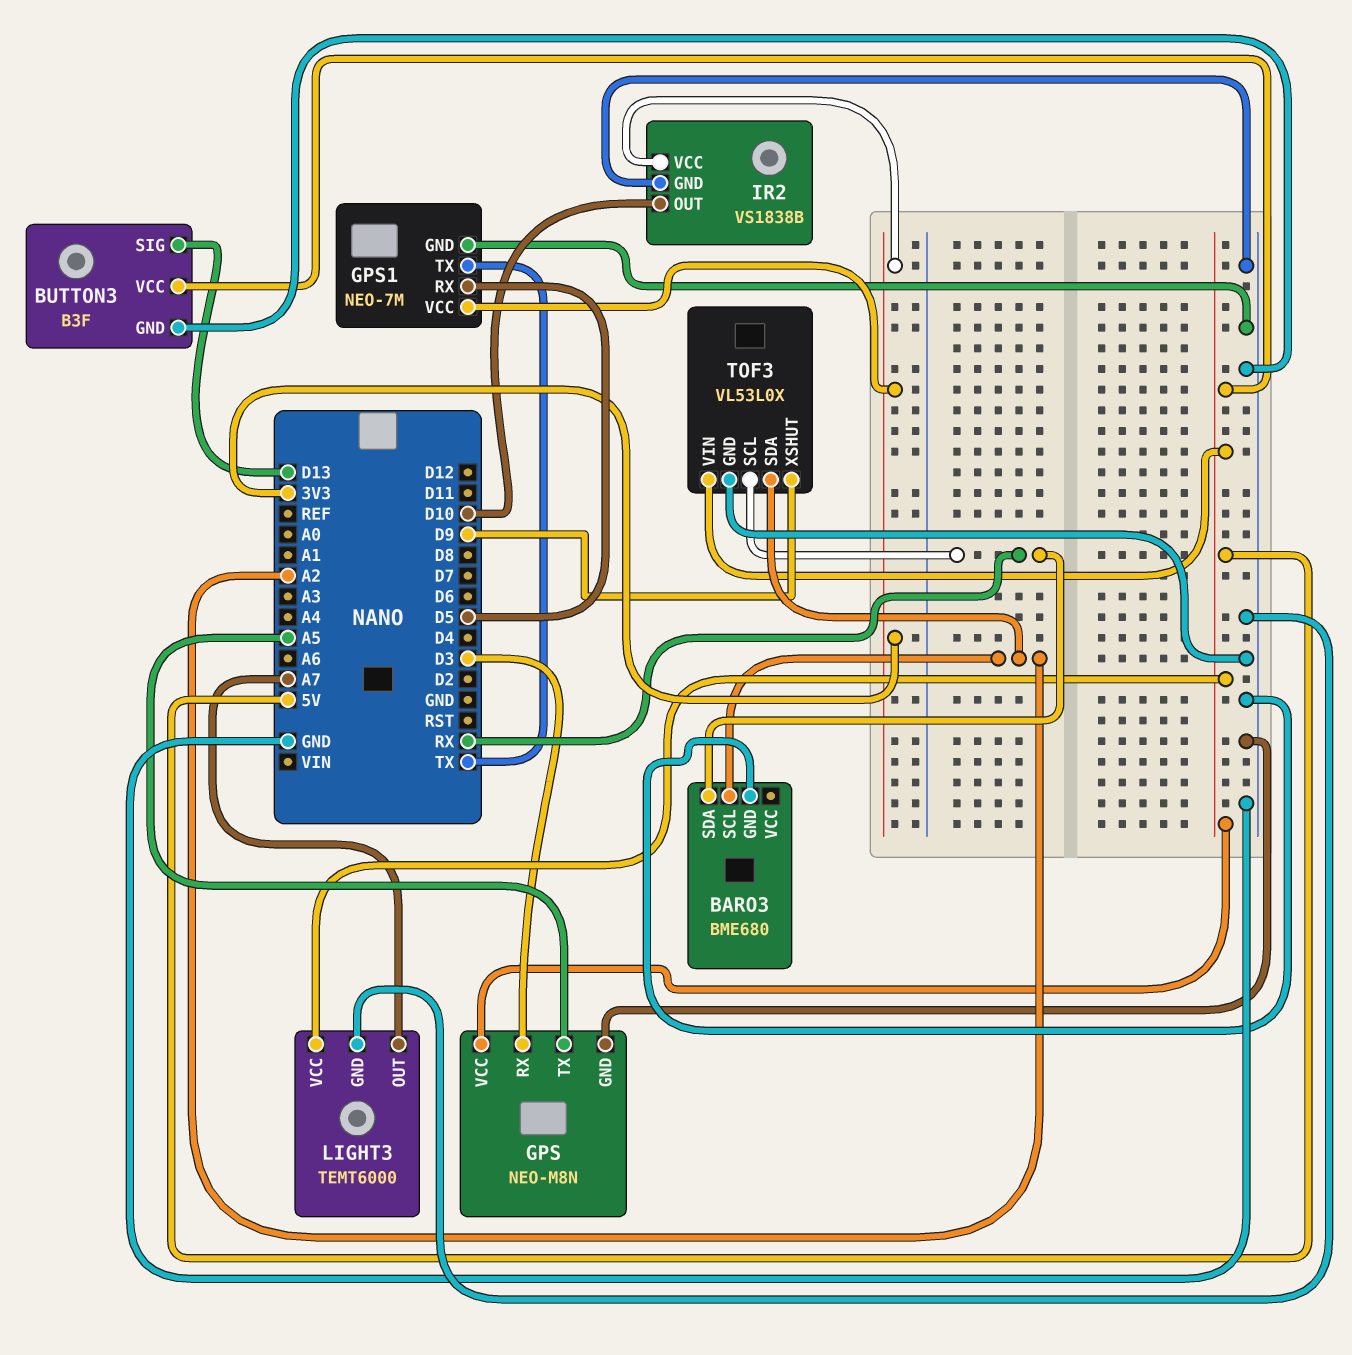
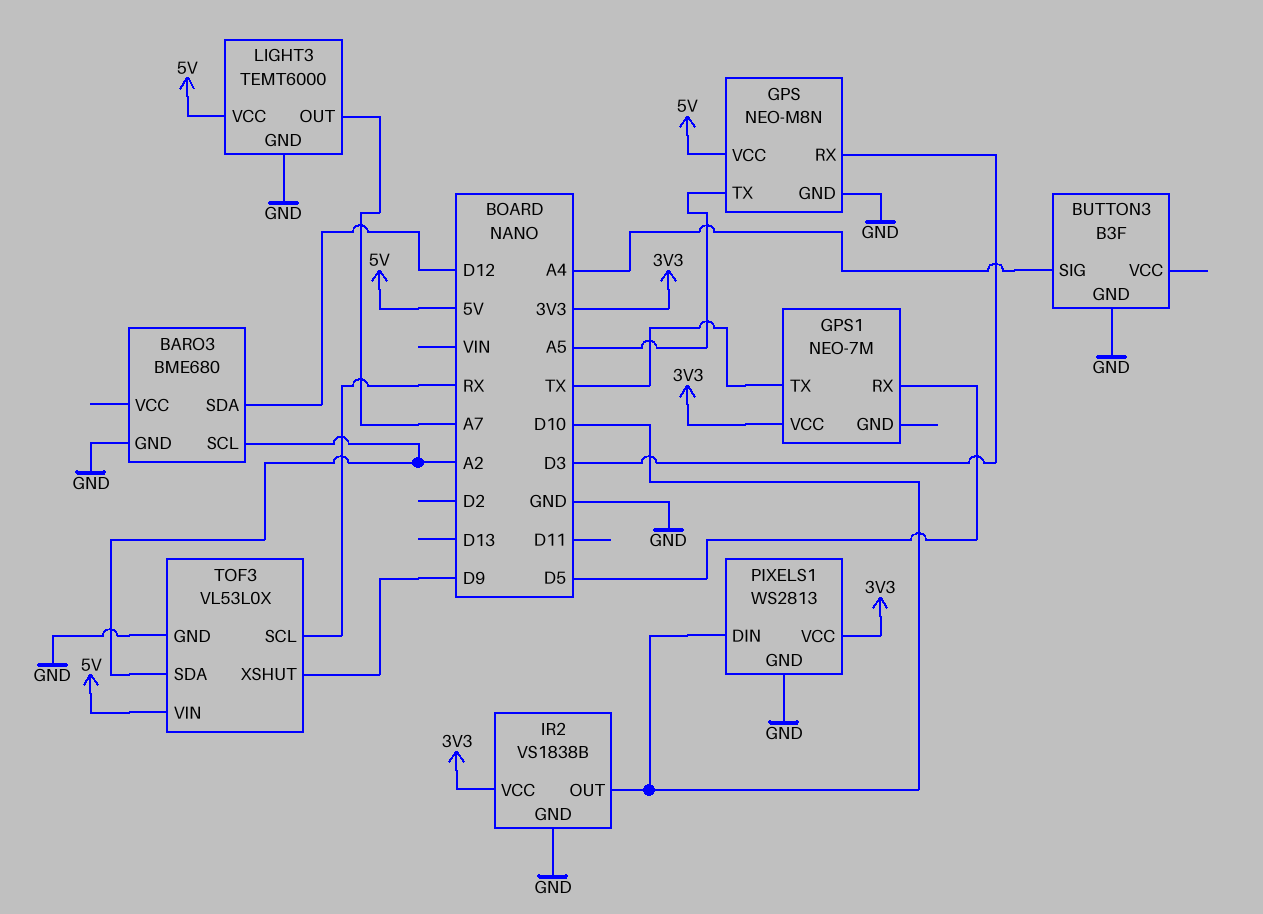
BARO3 pin SDA: RX -> D12
BUTTON3 pin SIG: D13 -> A4
BUTTON3 pin VCC: 5V -> none
GPS1 pin GND: GND -> none
PIXELS1: none -> WS2813
PIXELS1 pin DIN: none -> D10
PIXELS1 pin GND: none -> GND
PIXELS1 pin VCC: none -> 3V3

